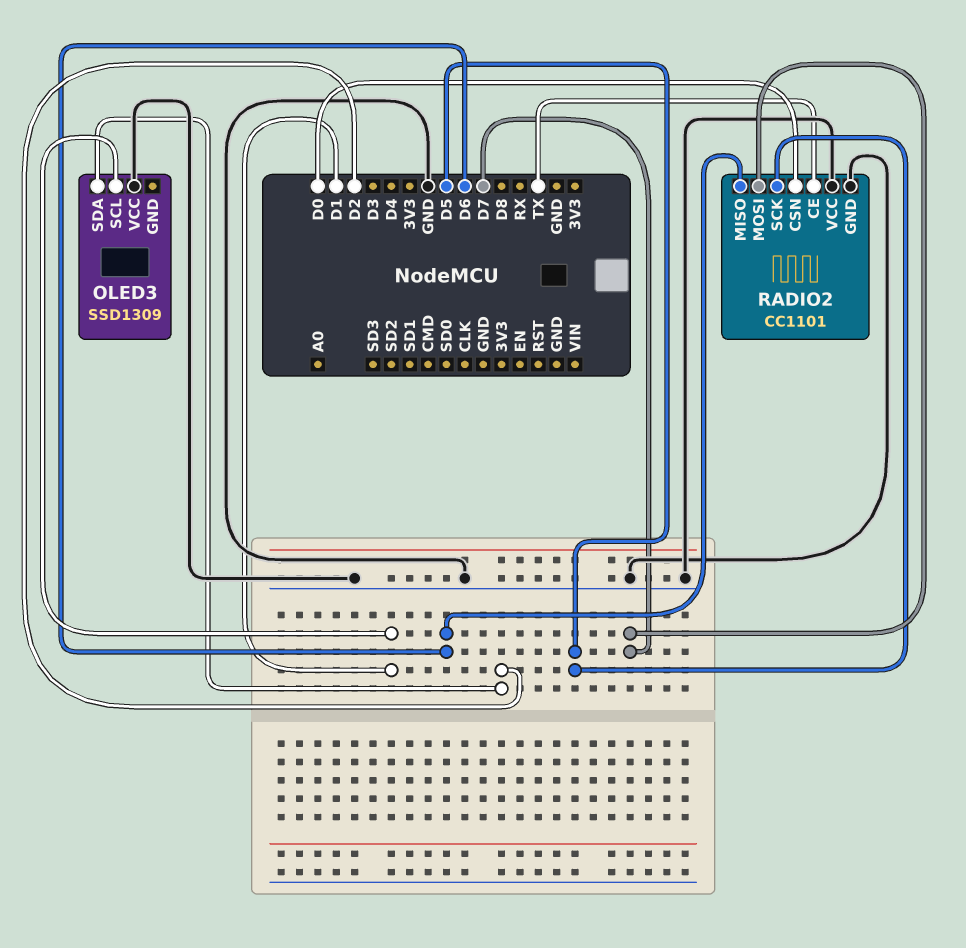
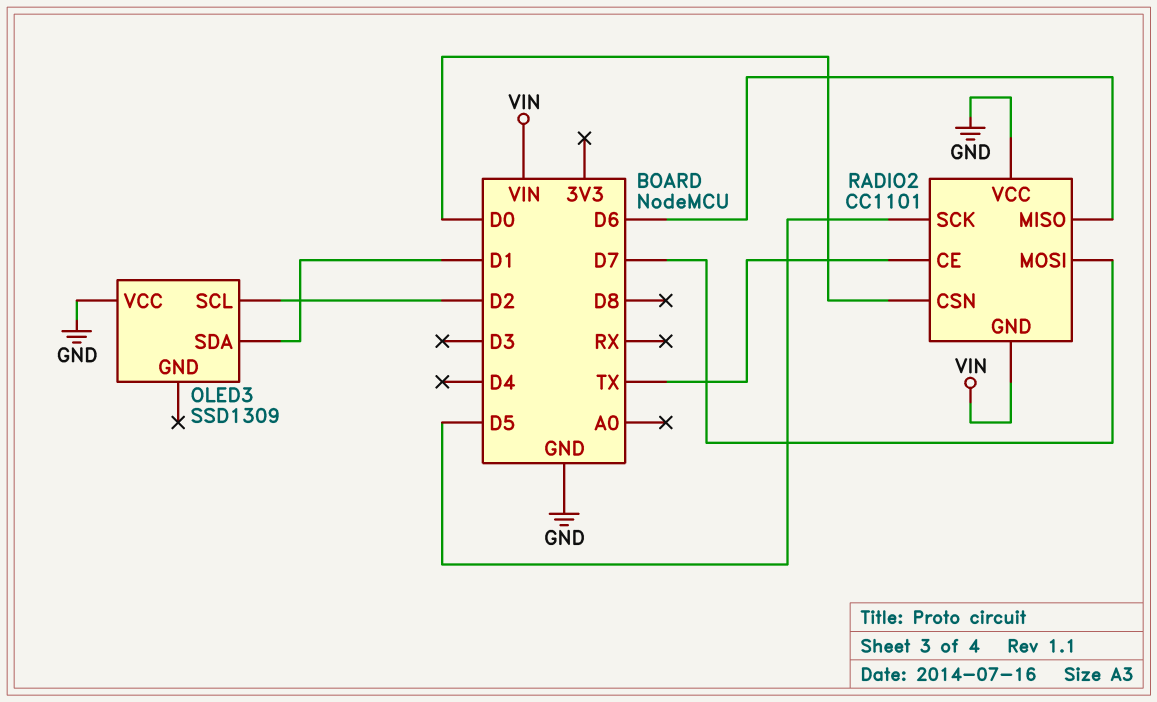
OLED3 pin SCL: D1 -> D2
OLED3 pin SDA: D2 -> D1
RADIO2 pin GND: GND -> VIN

